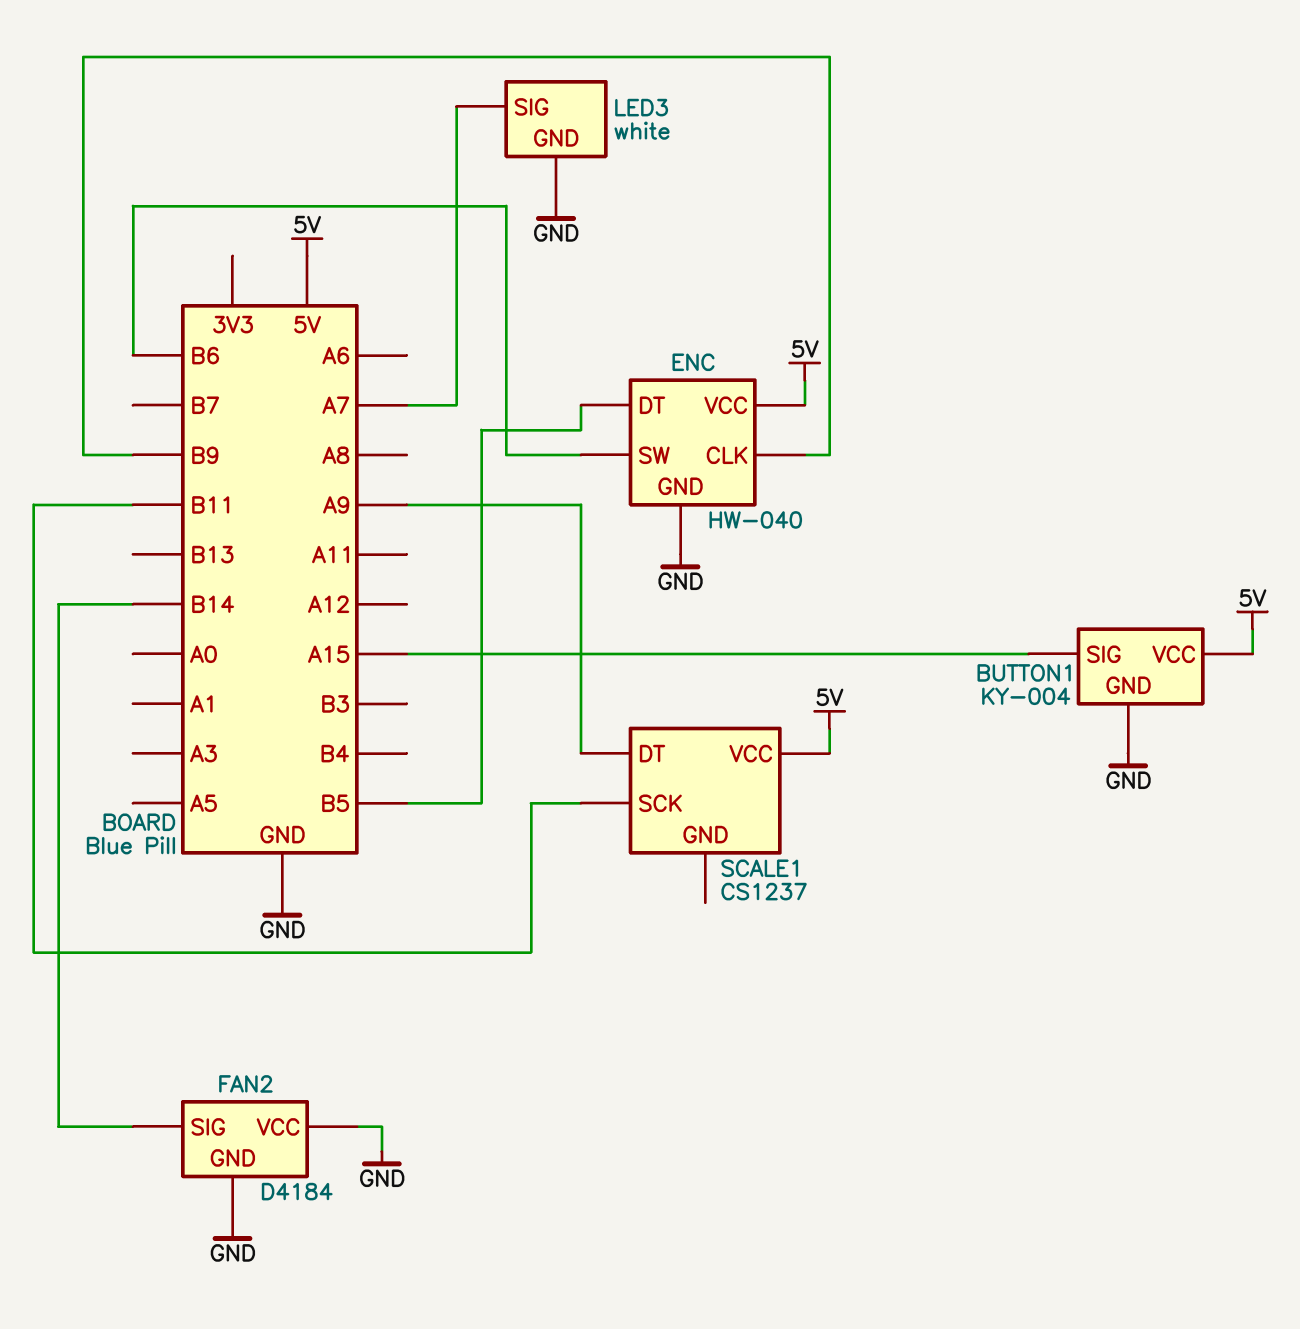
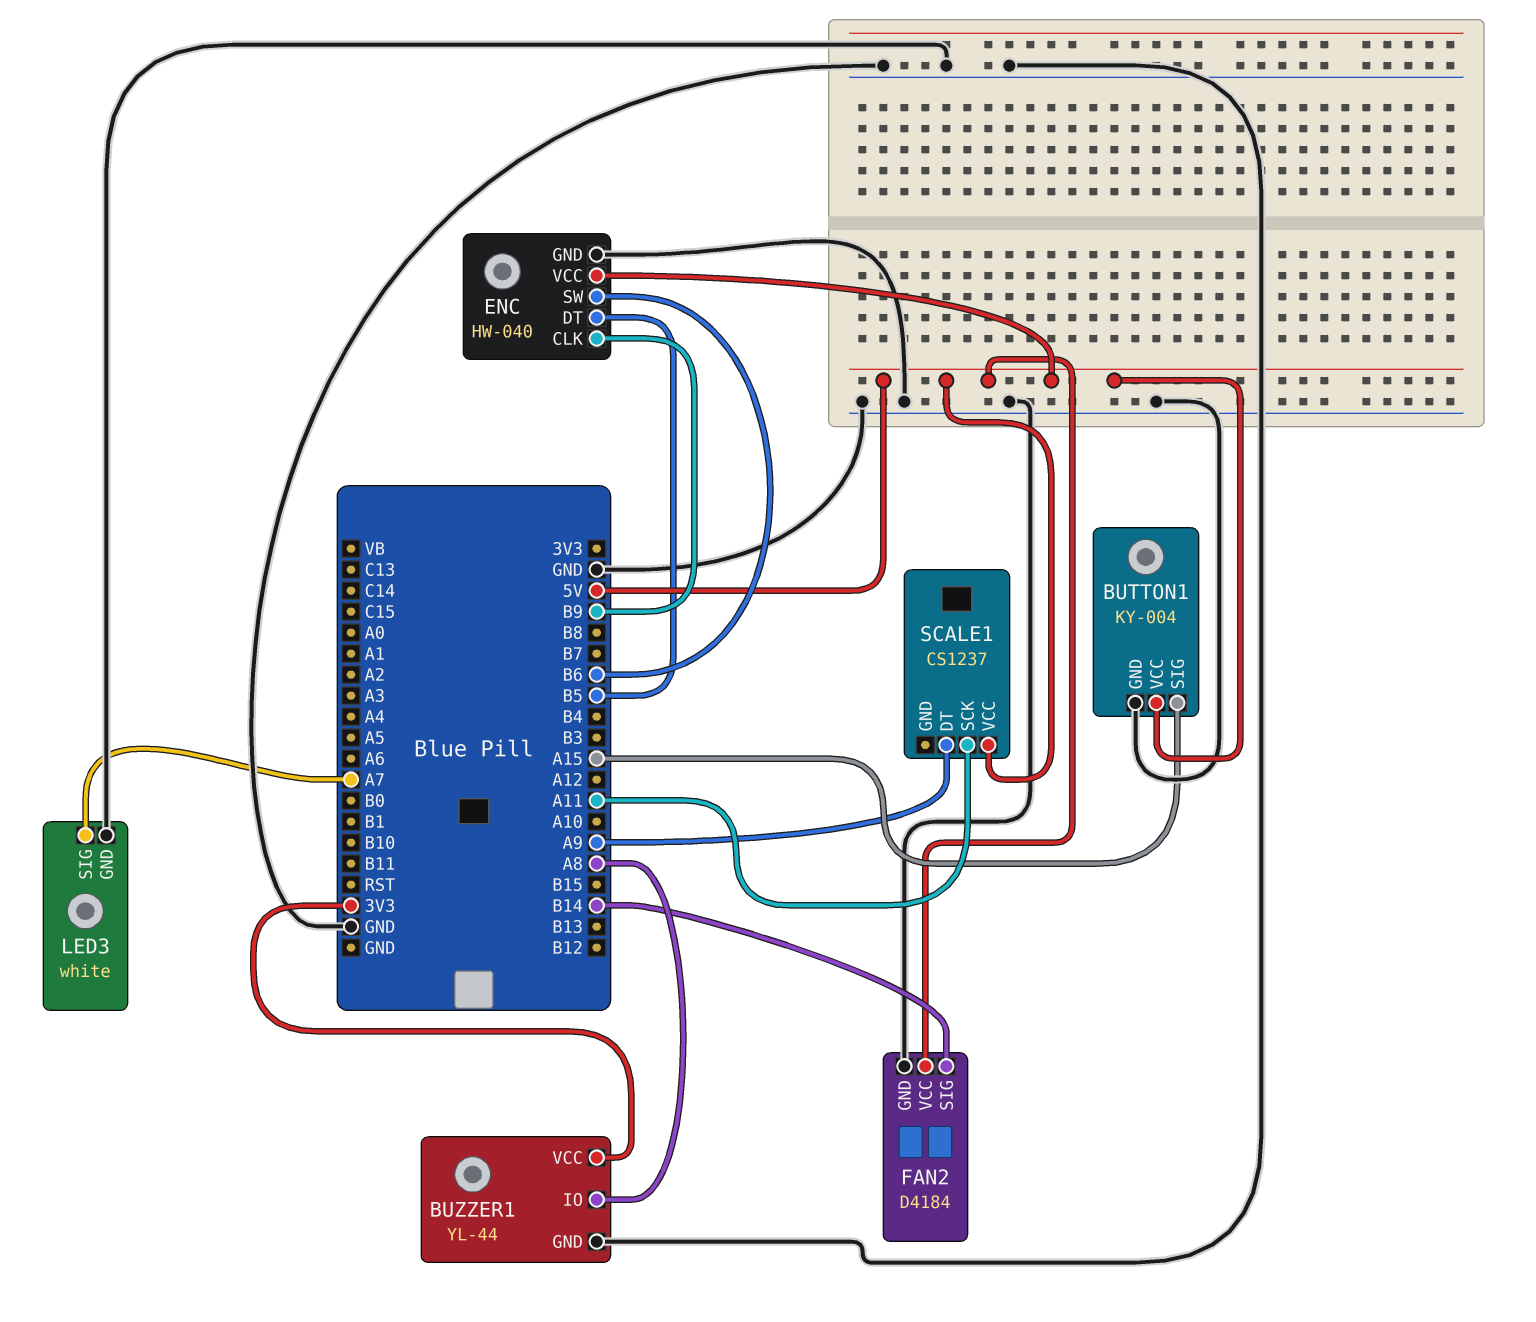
BUZZER1: none -> YL-44
BUZZER1 pin GND: none -> GND
BUZZER1 pin IO: none -> A8
BUZZER1 pin VCC: none -> 3V3
FAN2 pin VCC: GND -> 5V
SCALE1 pin SCK: B11 -> A11

